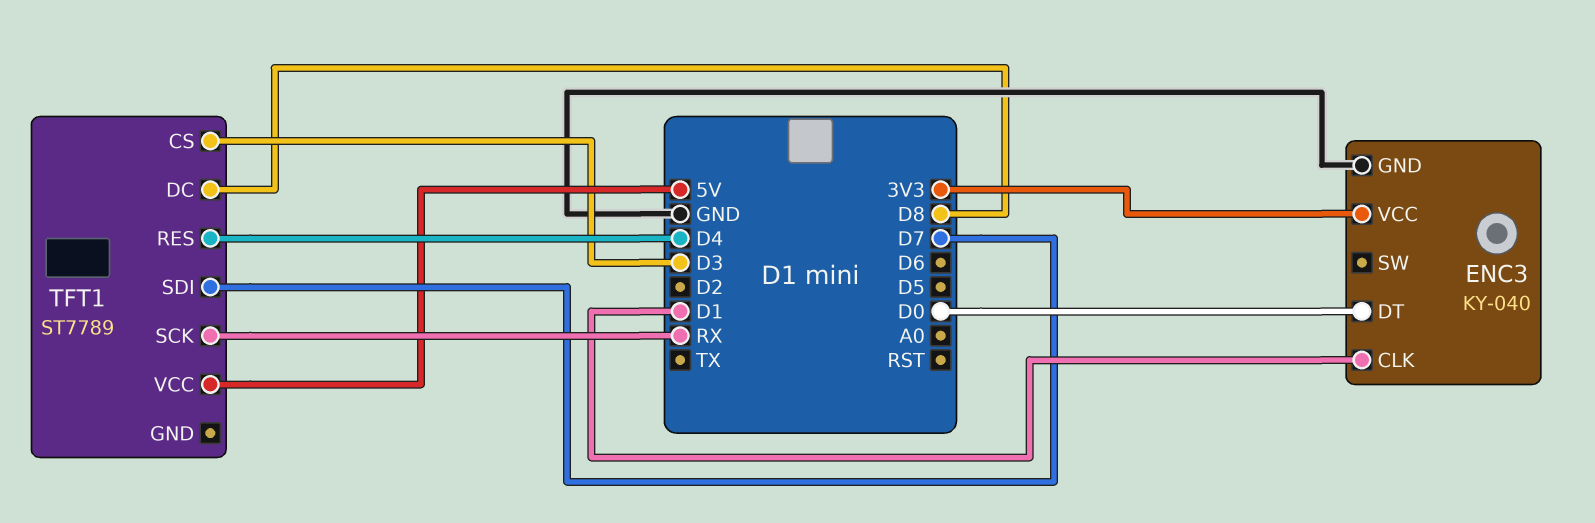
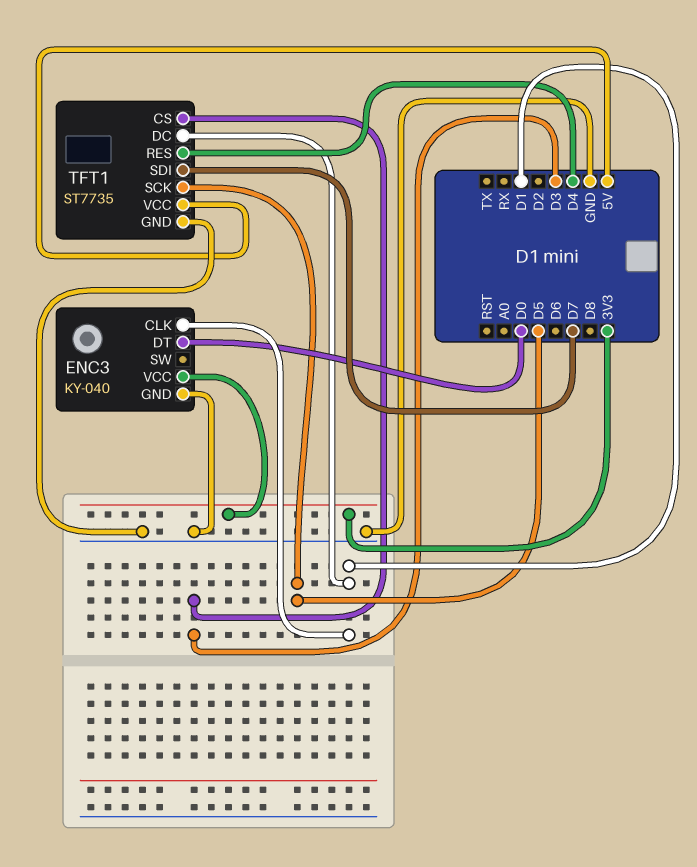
TFT1: ST7789 -> ST7735
TFT1 pin DC: D8 -> D1
TFT1 pin GND: none -> GND
TFT1 pin SCK: RX -> D5

